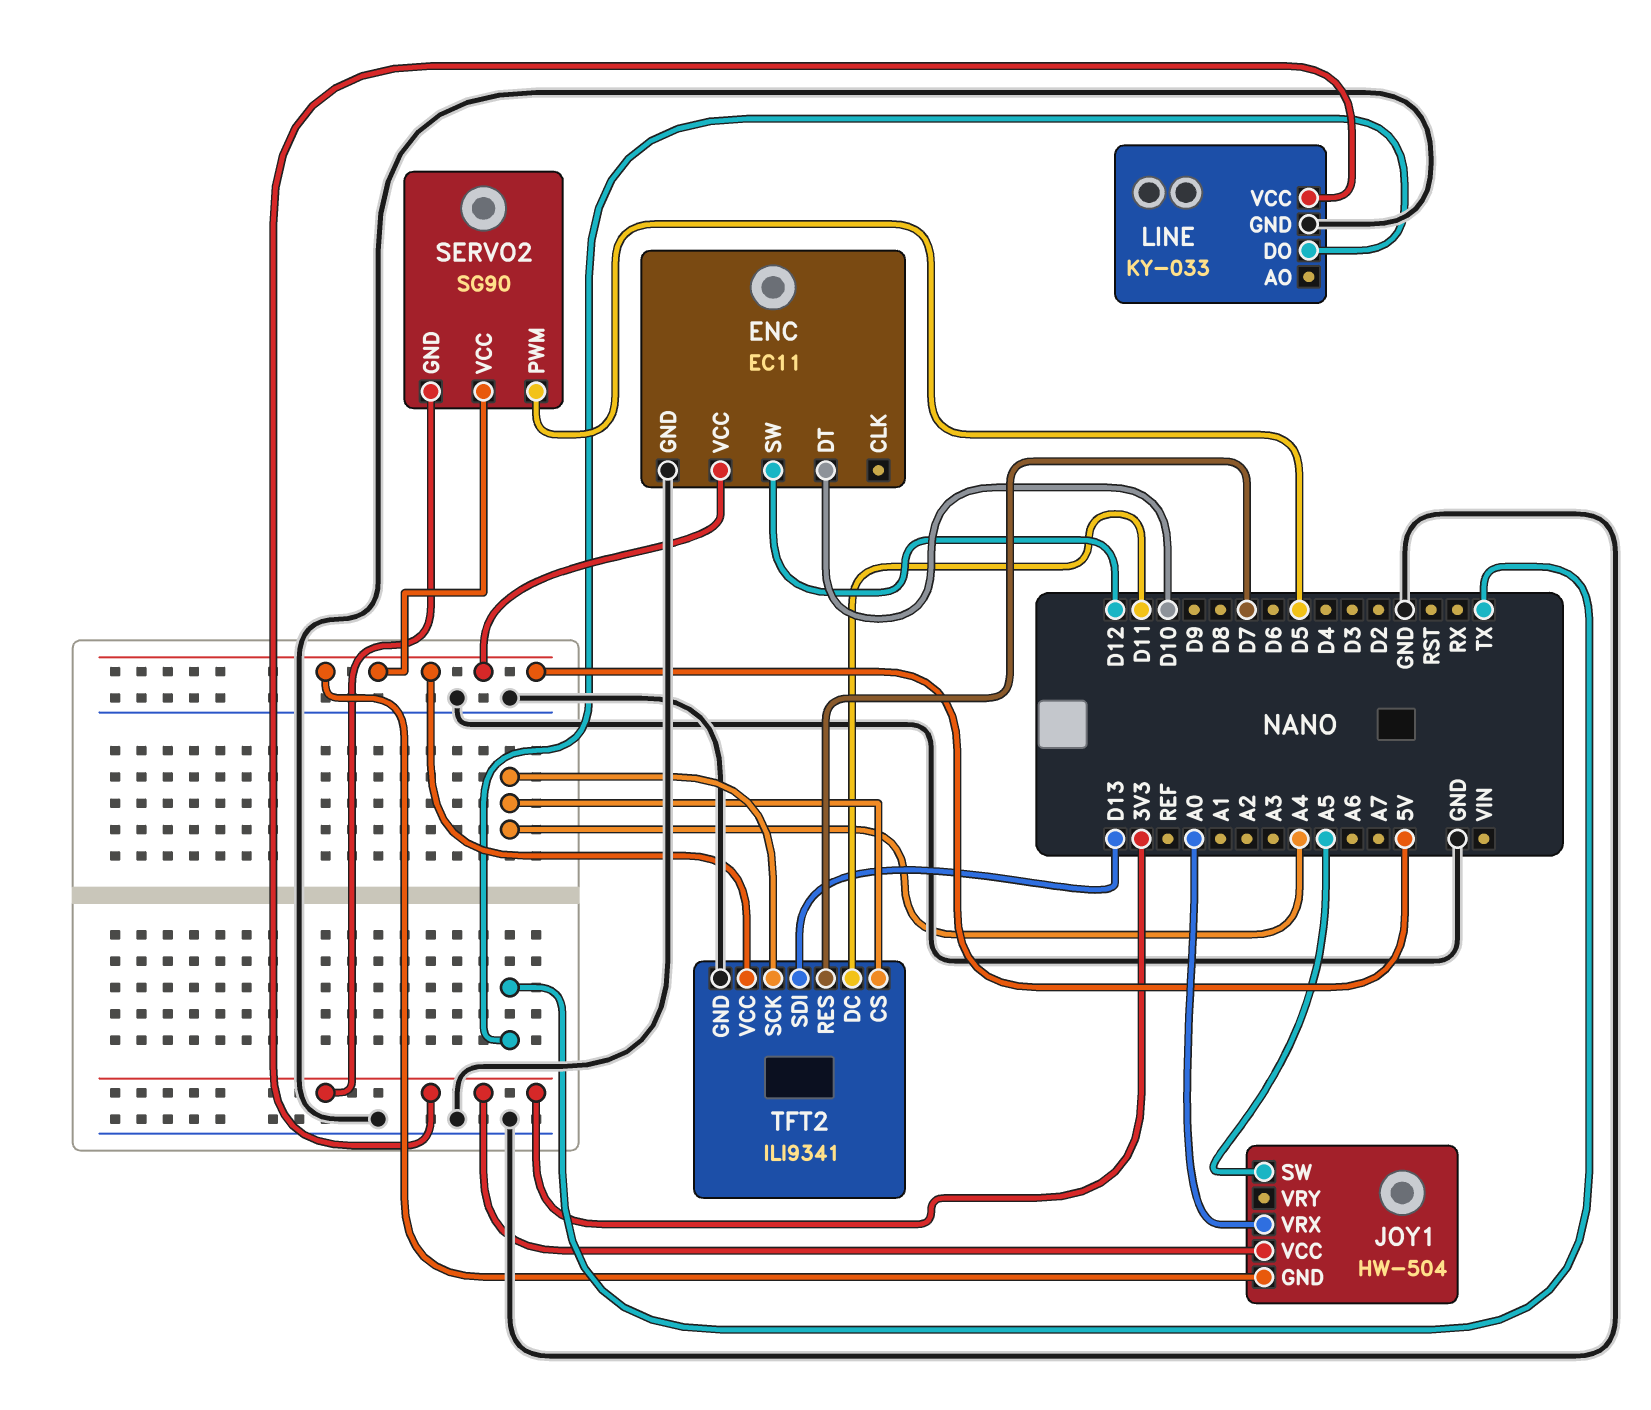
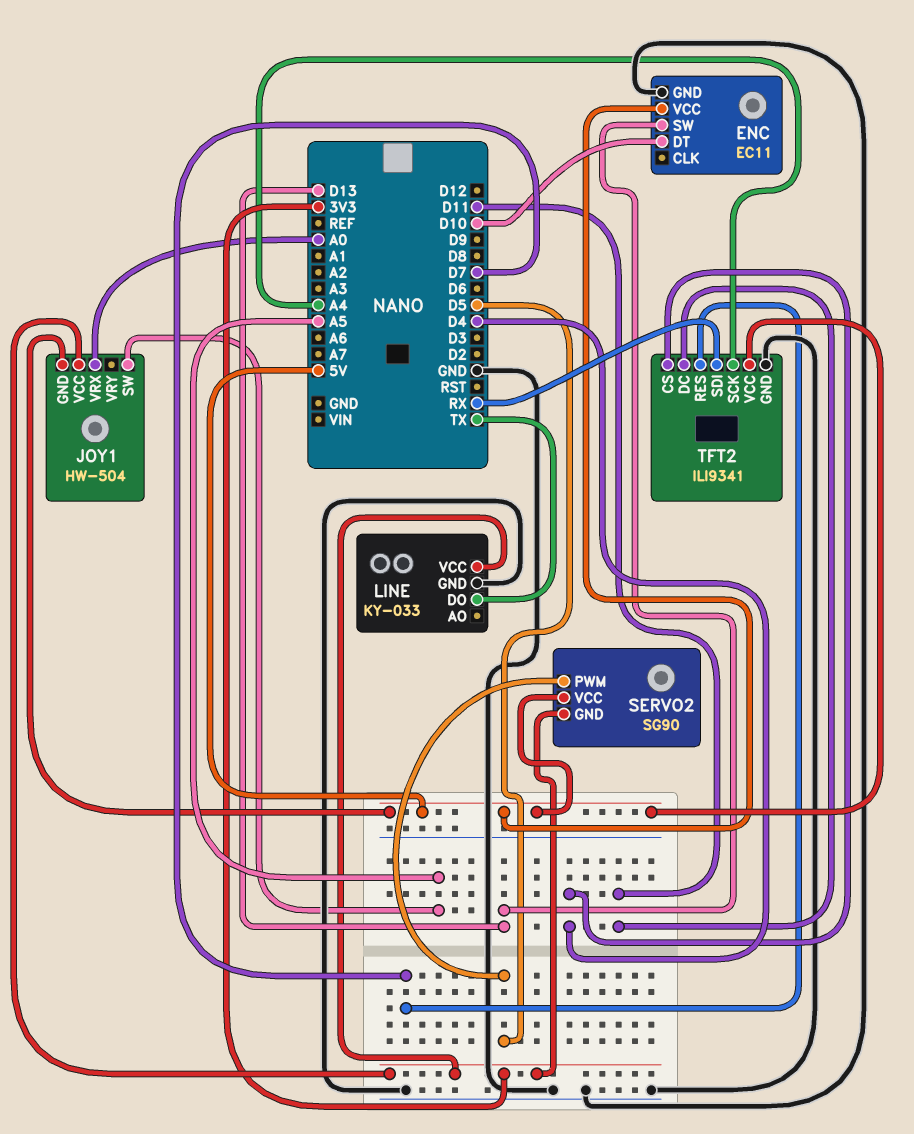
ENC pin SW: D12 -> D13
TFT2 pin CS: A4 -> D4
TFT2 pin SDI: D13 -> RX

